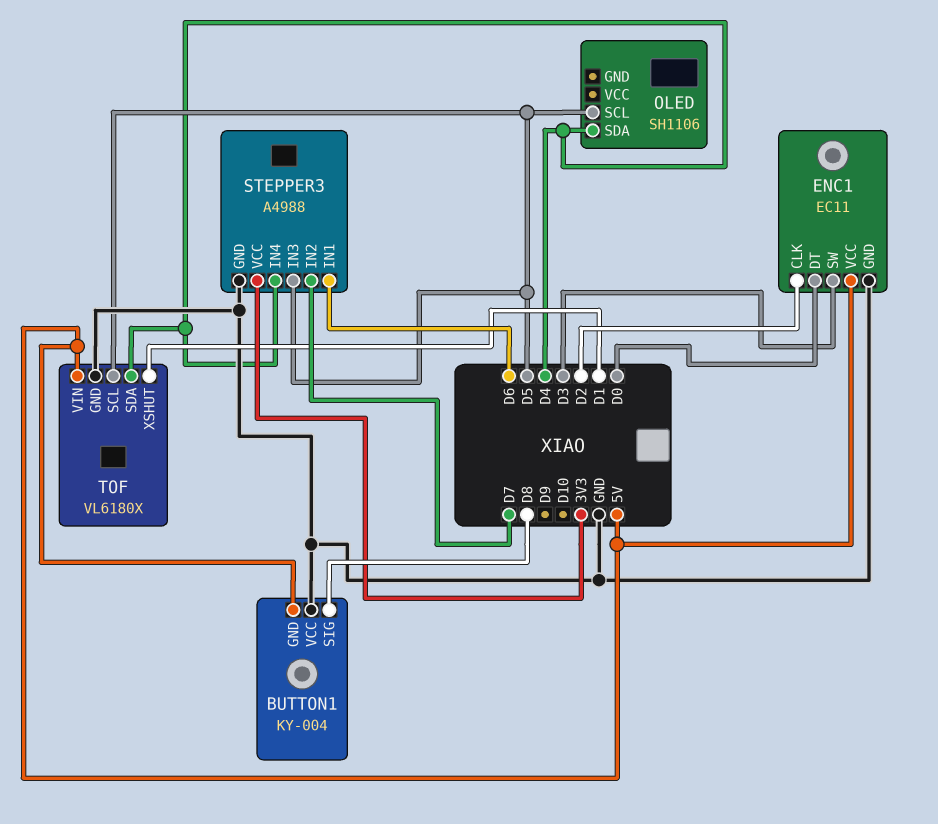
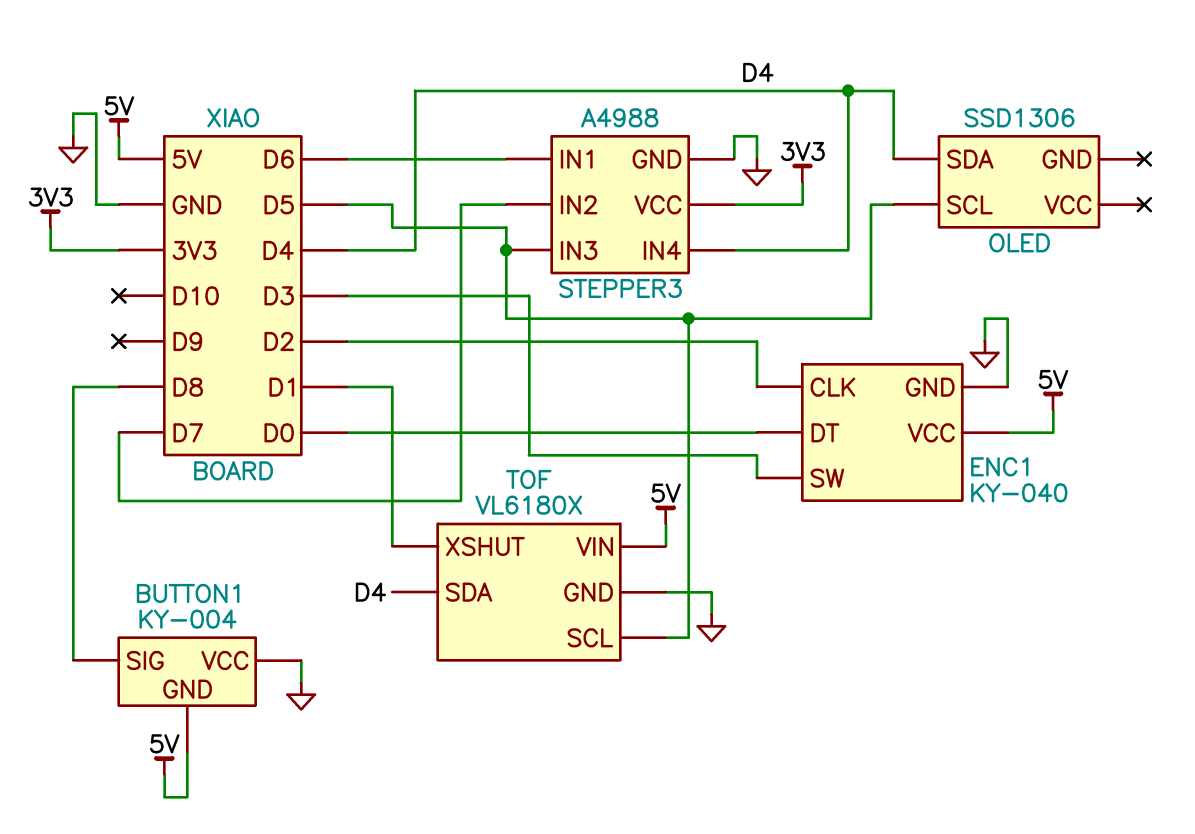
ENC1: EC11 -> KY-040
OLED: SH1106 -> SSD1306

